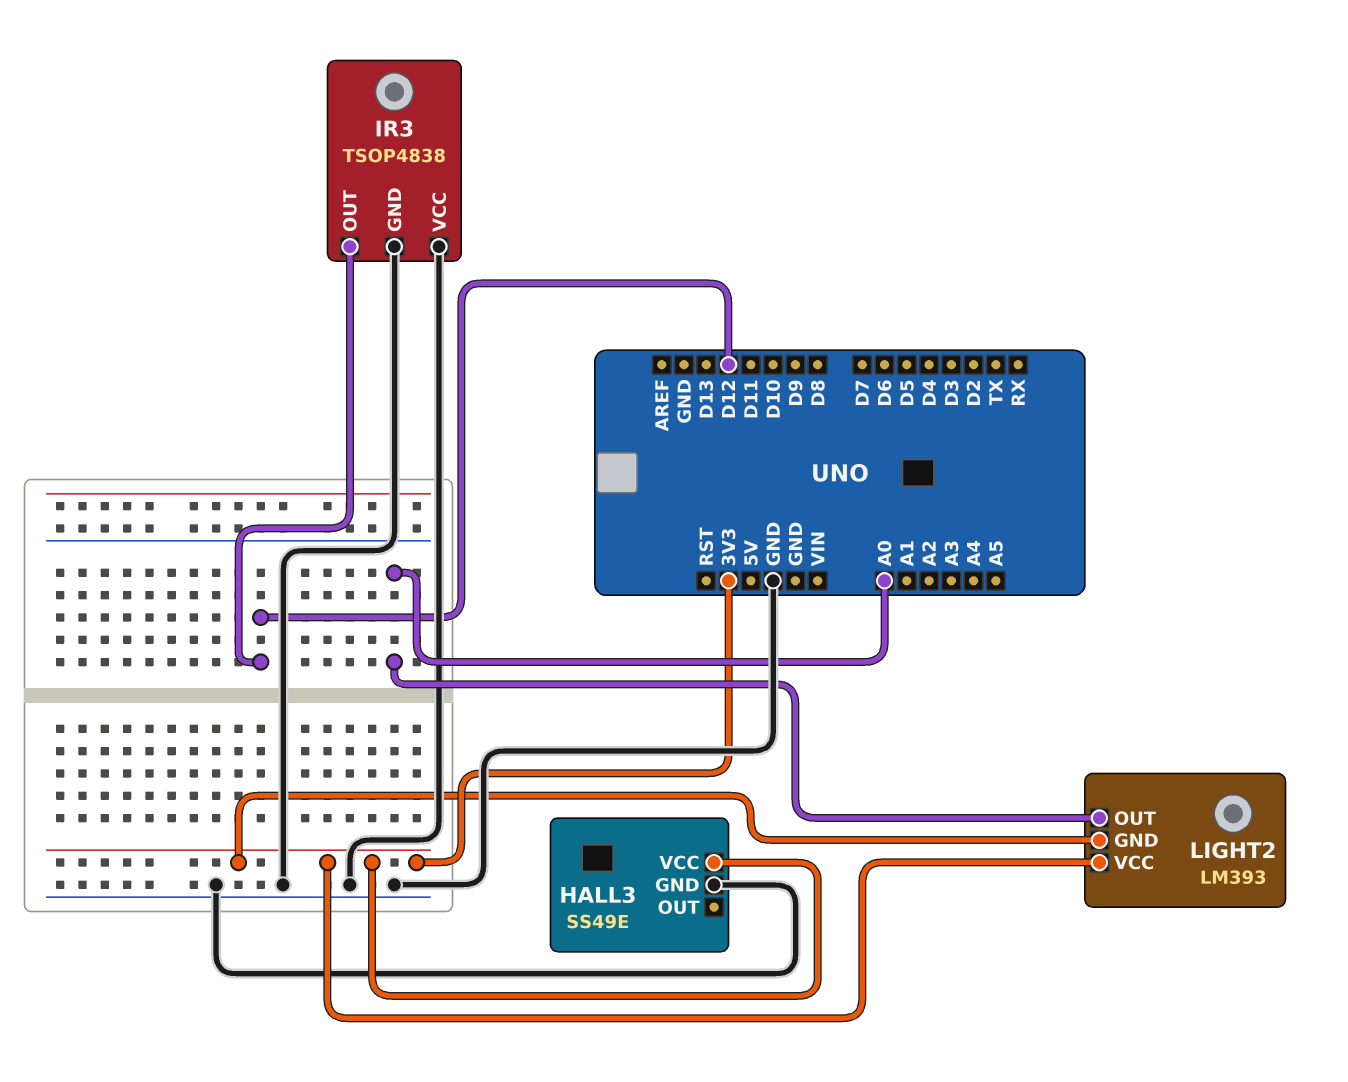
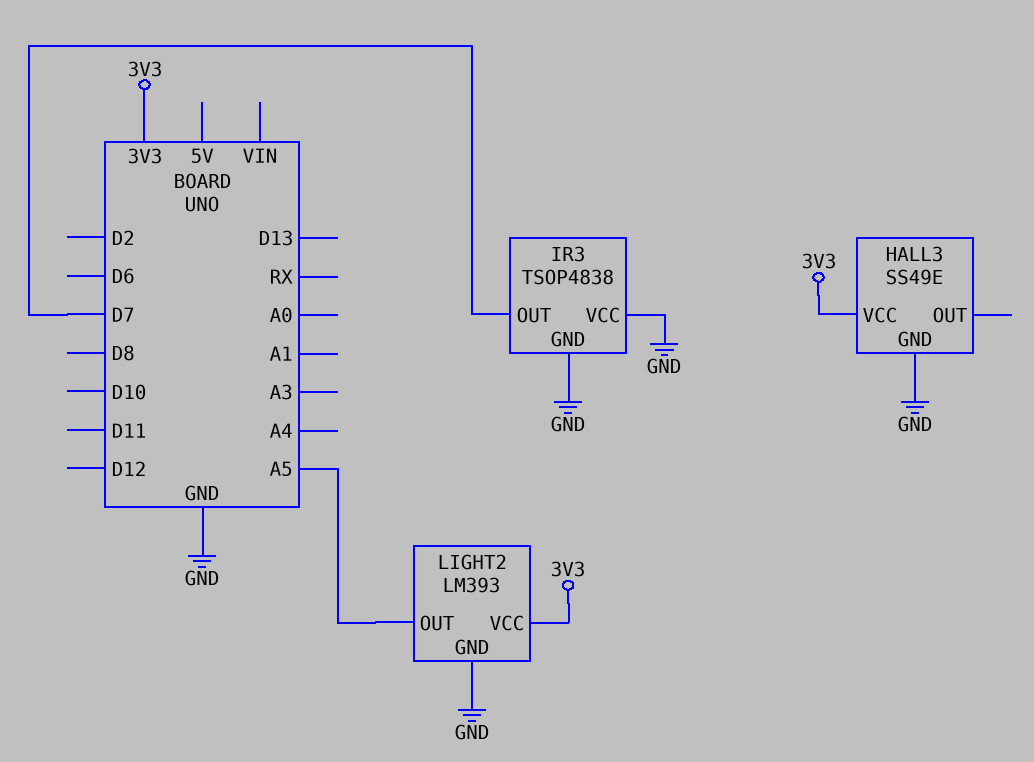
IR3 pin OUT: D12 -> D7
LIGHT2 pin GND: 3V3 -> GND
LIGHT2 pin OUT: A0 -> A5

